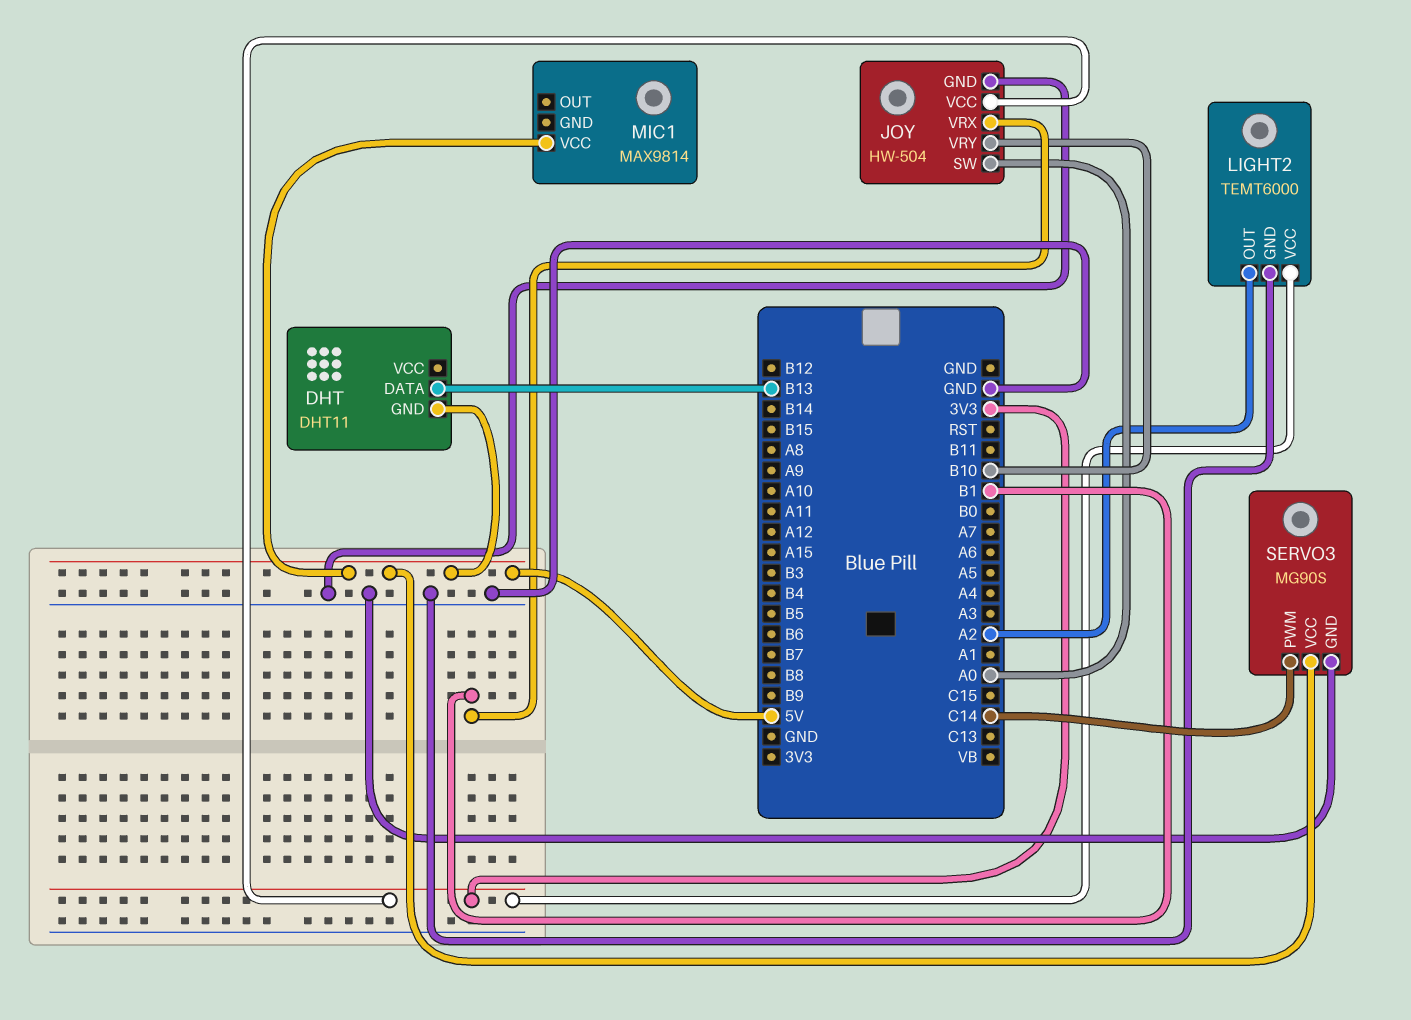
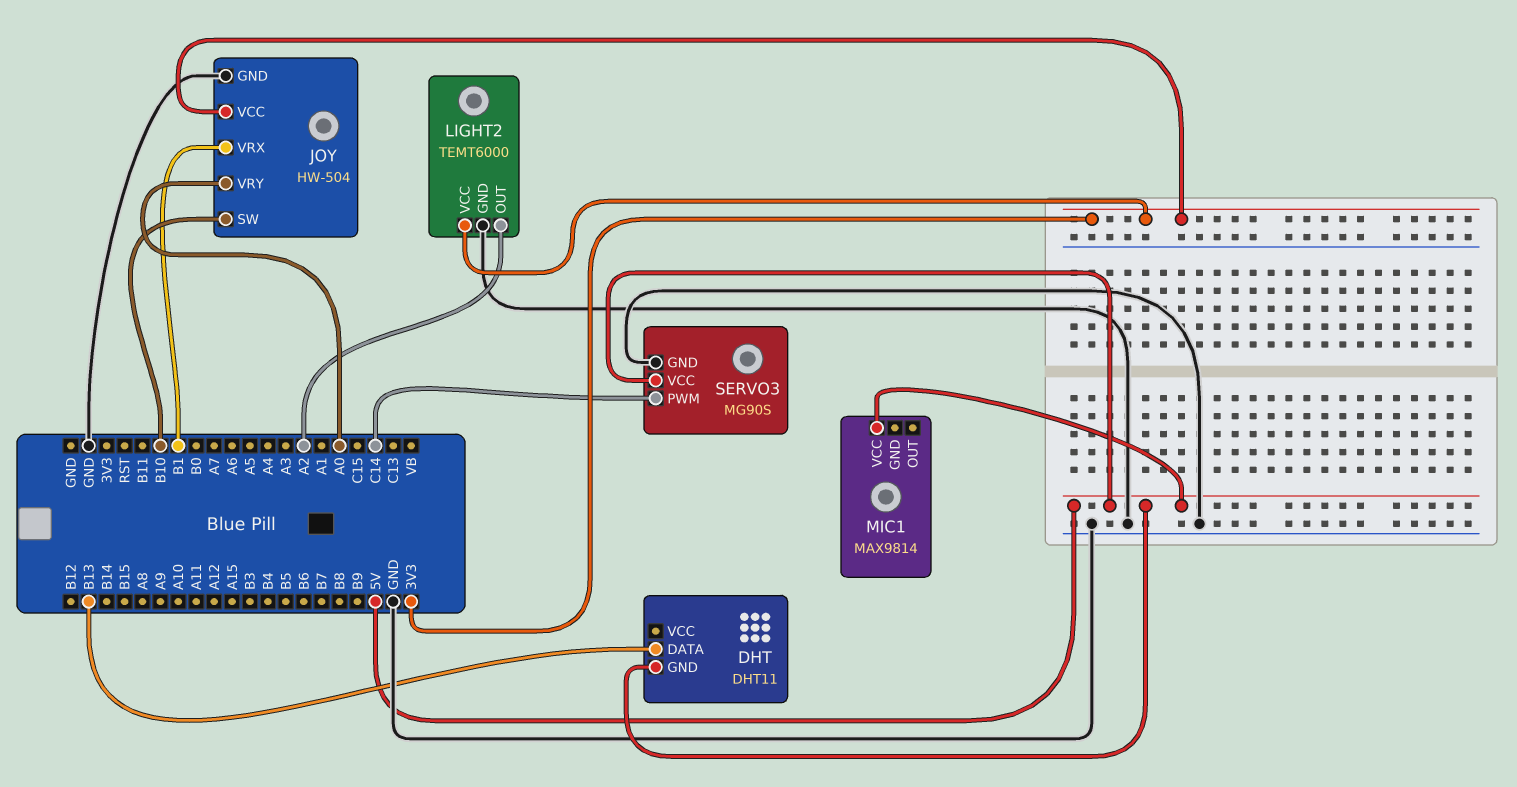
JOY pin SW: A0 -> B10
JOY pin VRY: B10 -> A0

